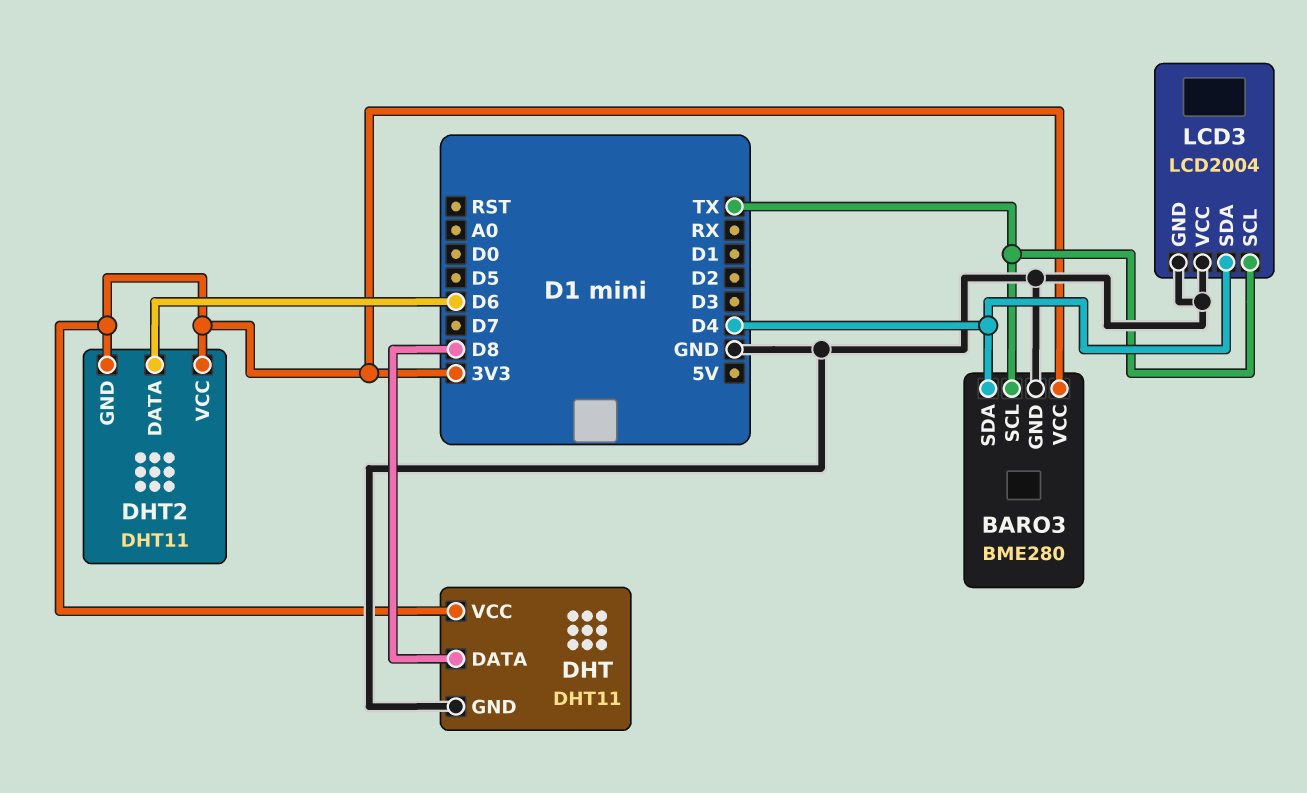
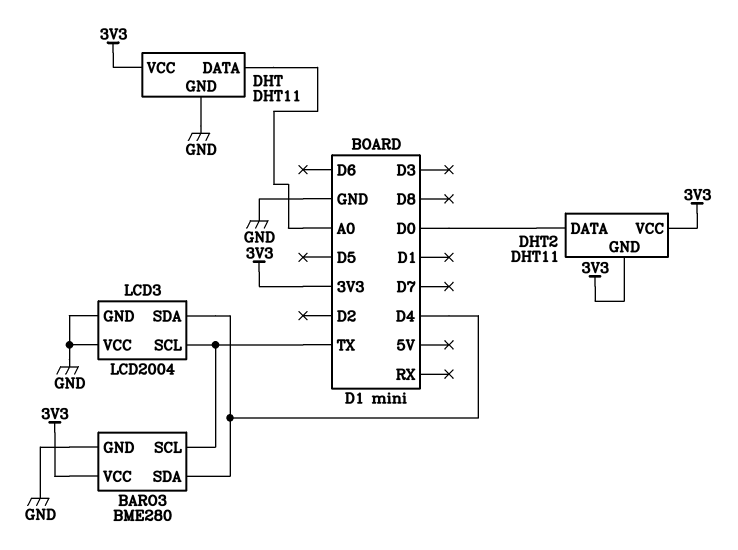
DHT pin DATA: D8 -> A0
DHT2 pin DATA: D6 -> D0

